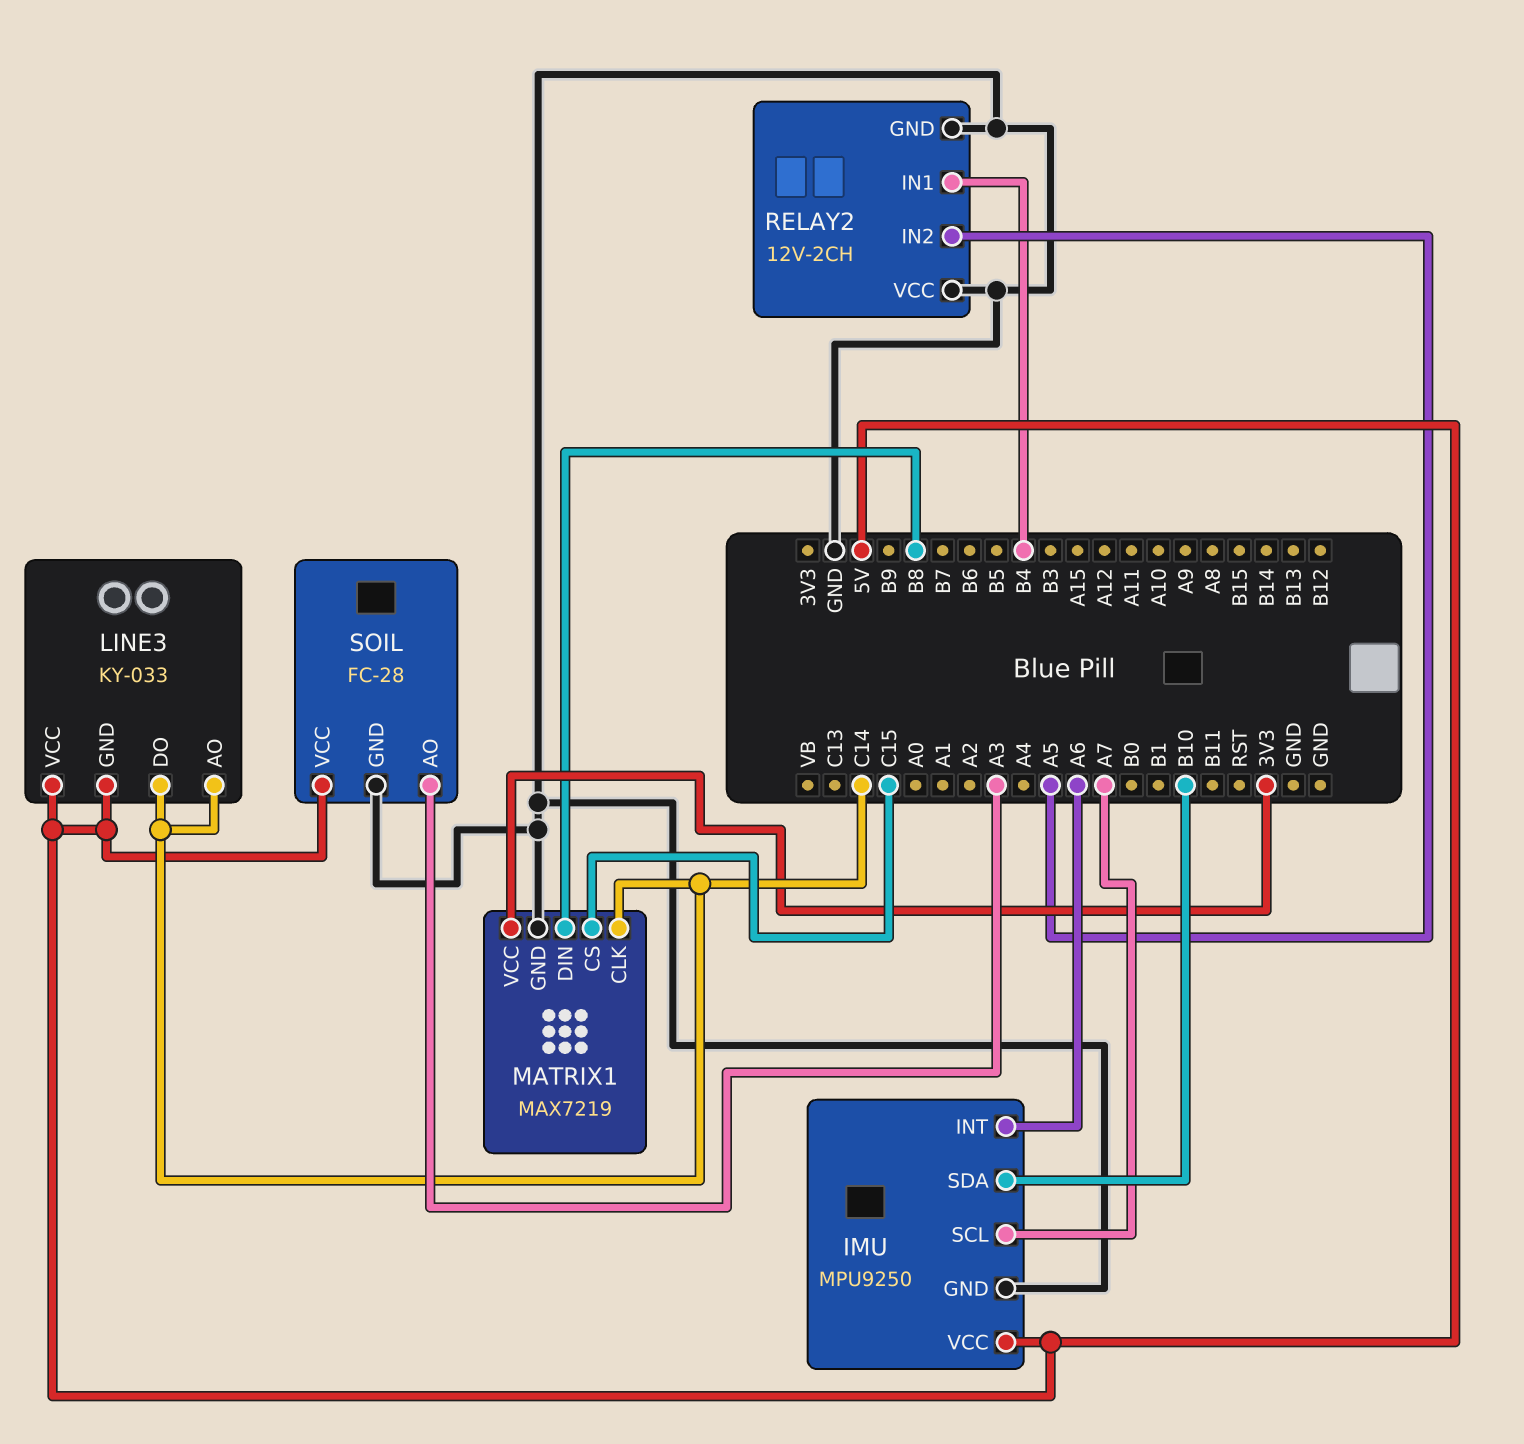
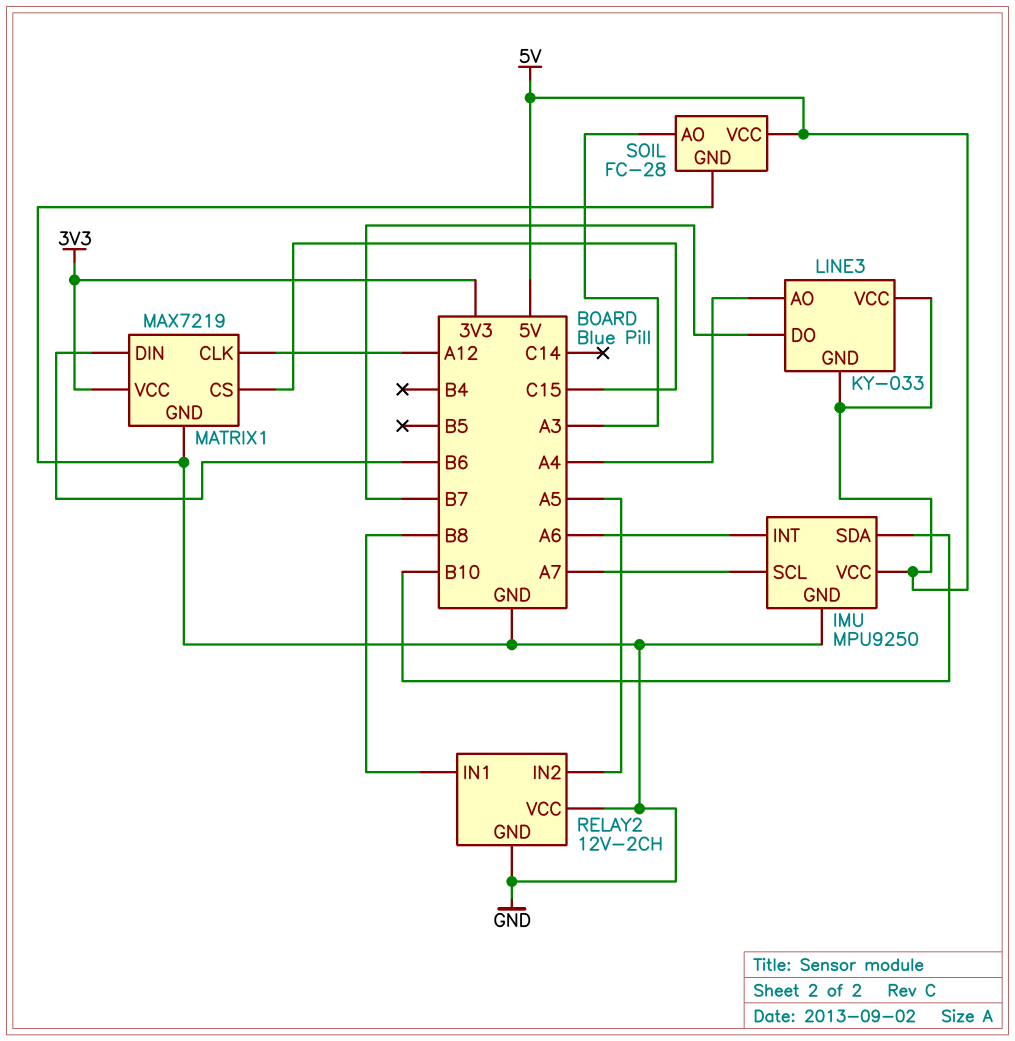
LINE3 pin AO: C14 -> A4
LINE3 pin DO: C14 -> B7
MATRIX1 pin CLK: C14 -> A12
MATRIX1 pin DIN: B8 -> B6
RELAY2 pin IN1: B4 -> B8

